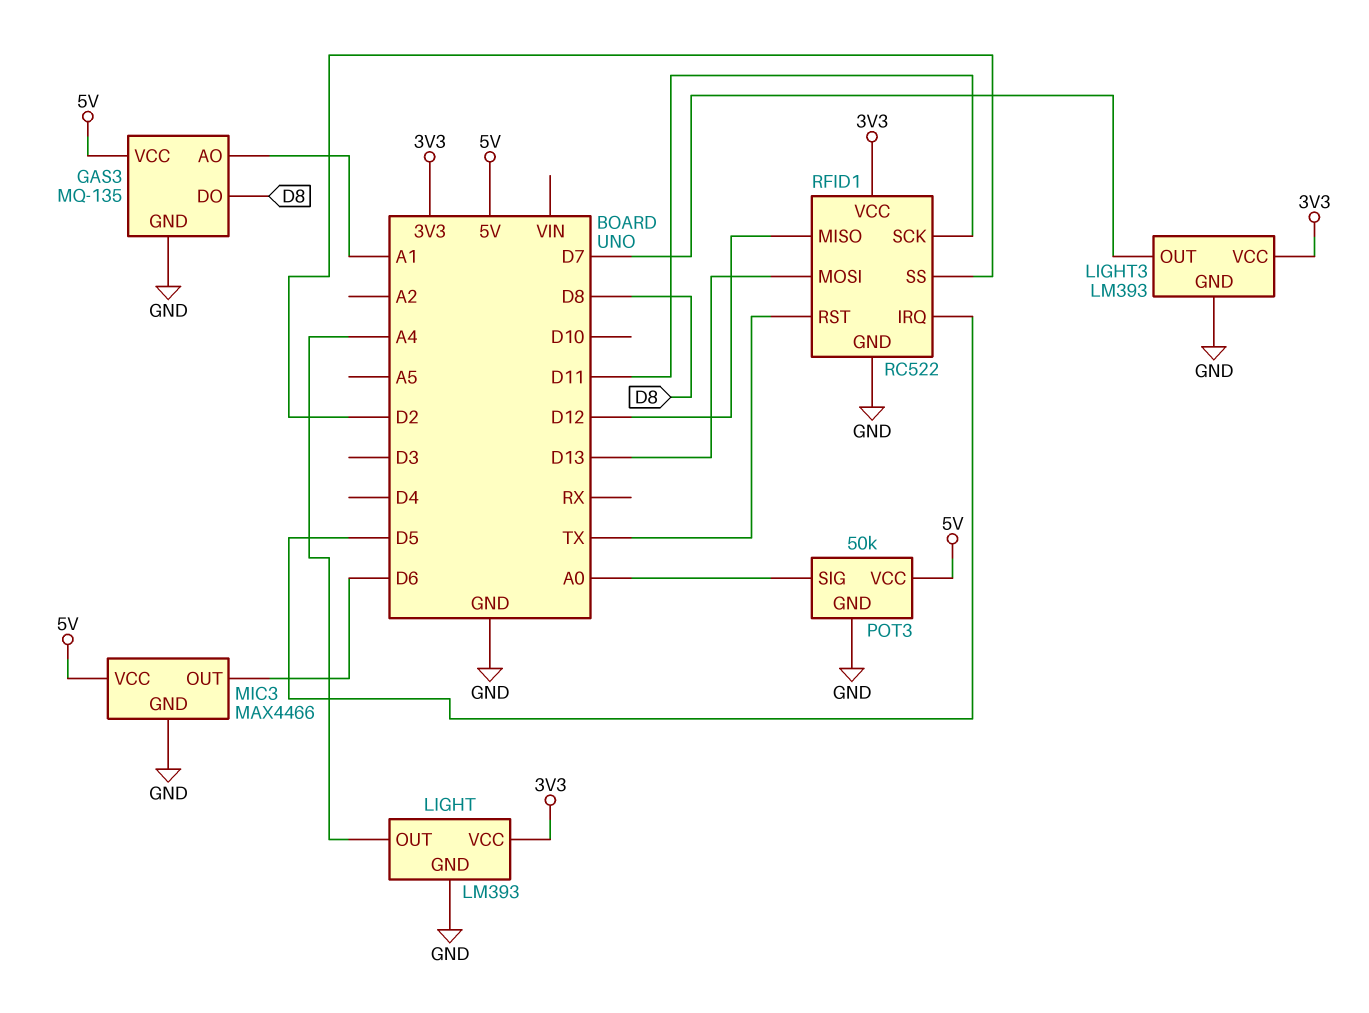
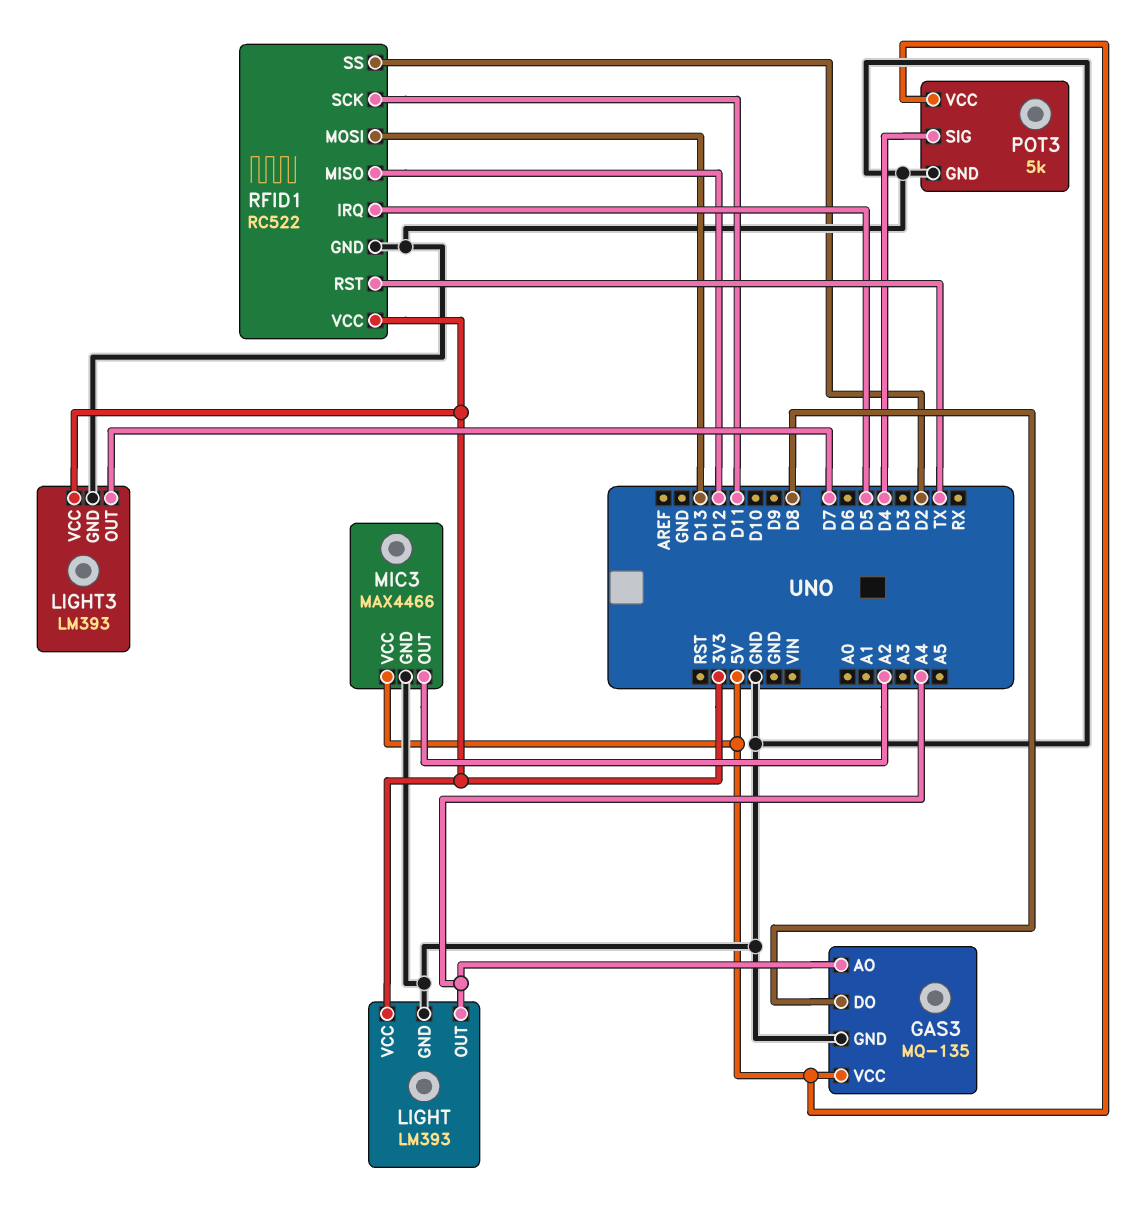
GAS3 pin AO: A1 -> A4
MIC3 pin OUT: D6 -> A2
POT3: 50k -> 5k
POT3 pin SIG: A0 -> D4

